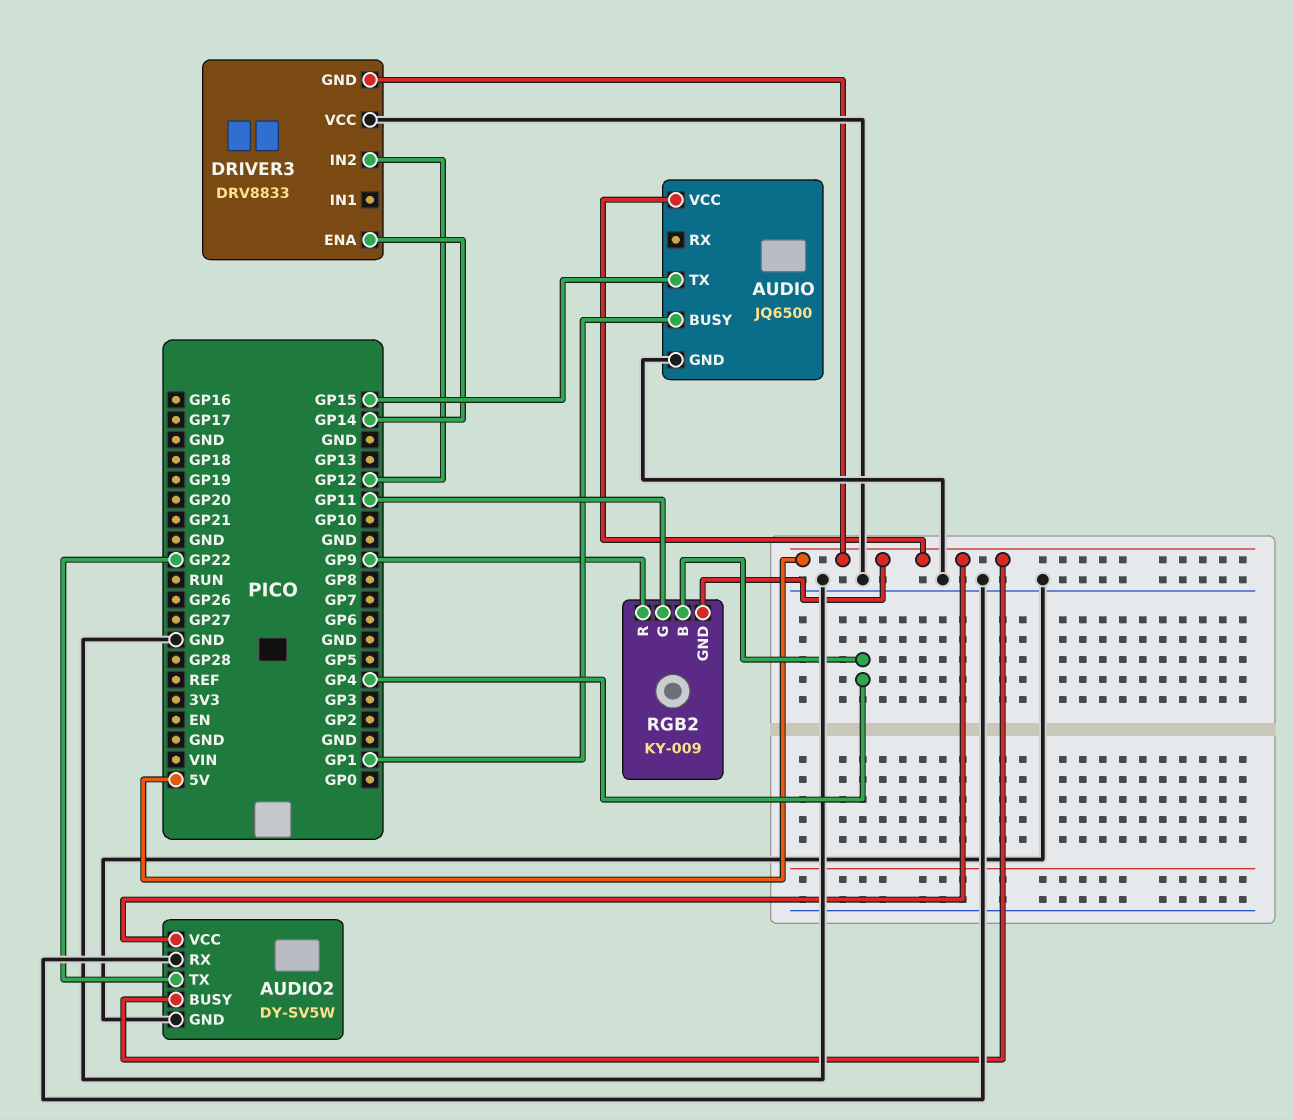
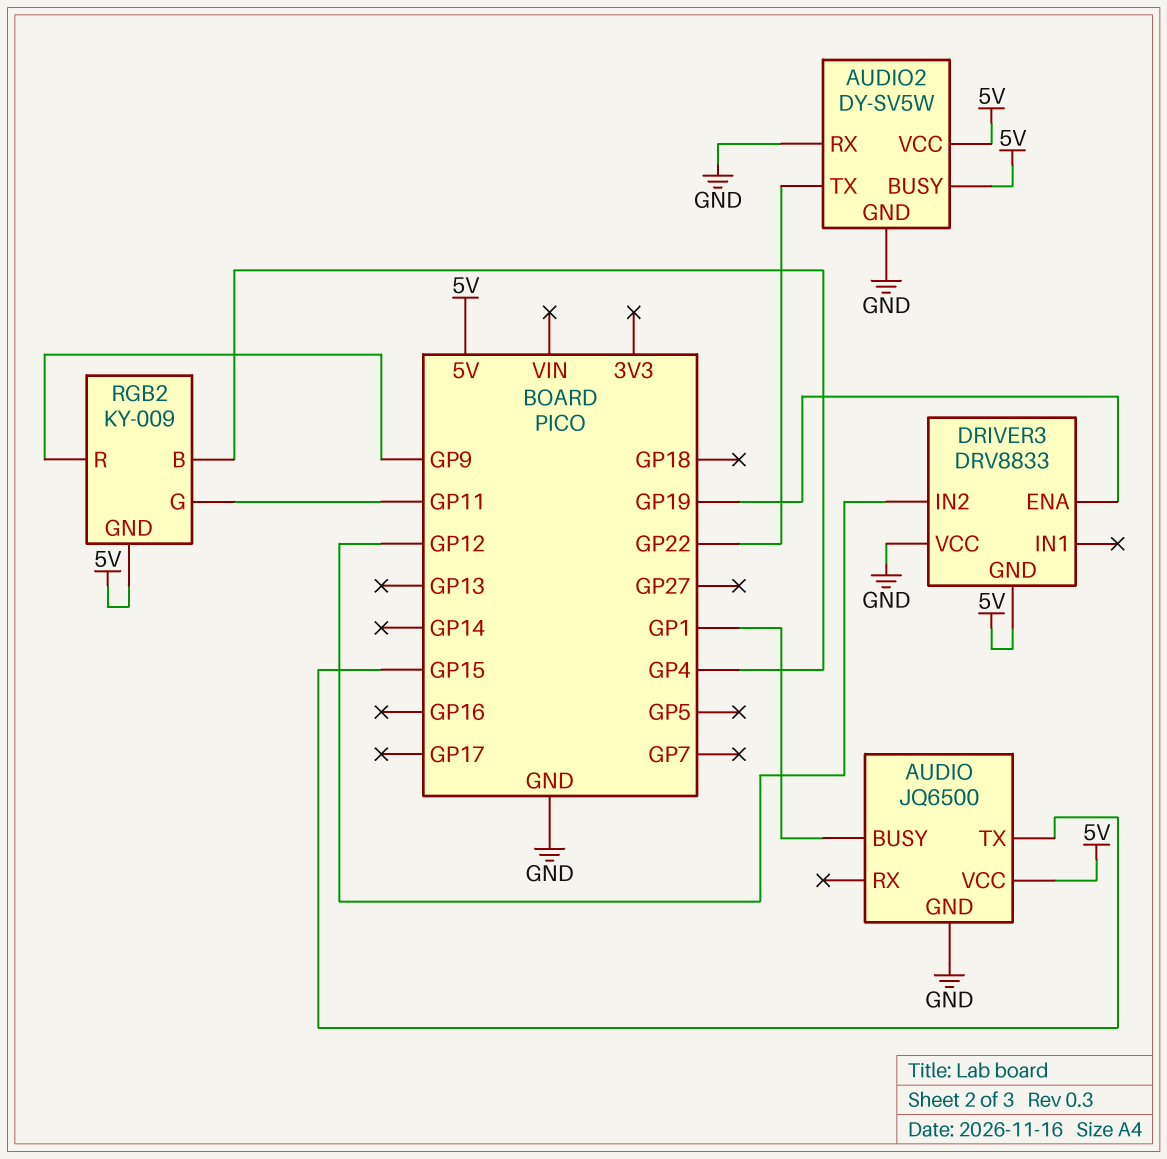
DRIVER3 pin ENA: GP14 -> GP19

